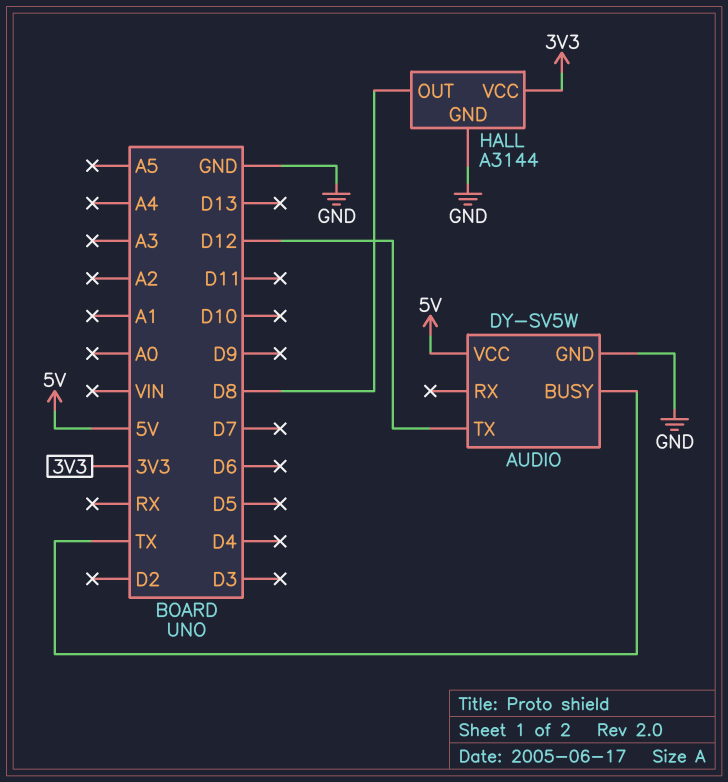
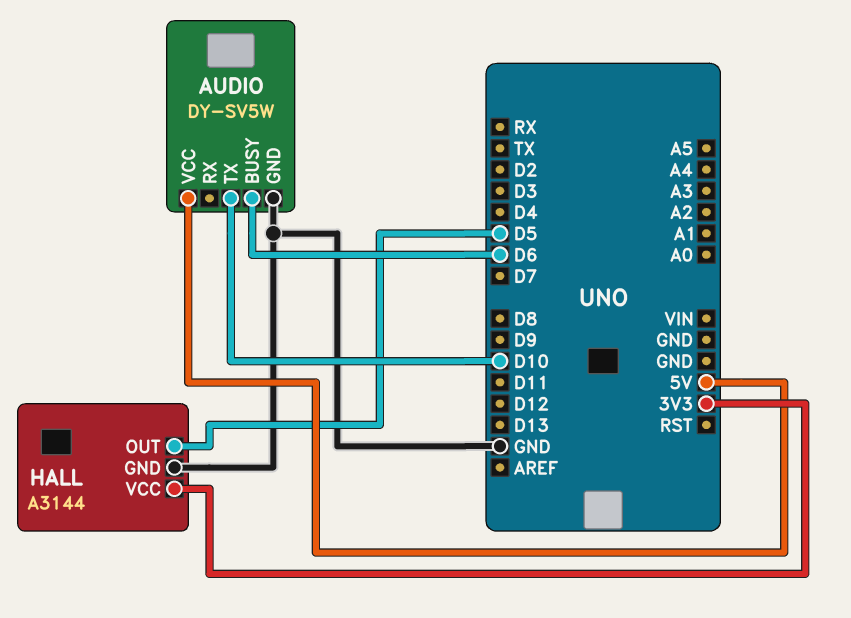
AUDIO pin BUSY: TX -> D6
AUDIO pin TX: D12 -> D10
HALL pin OUT: D8 -> D5

